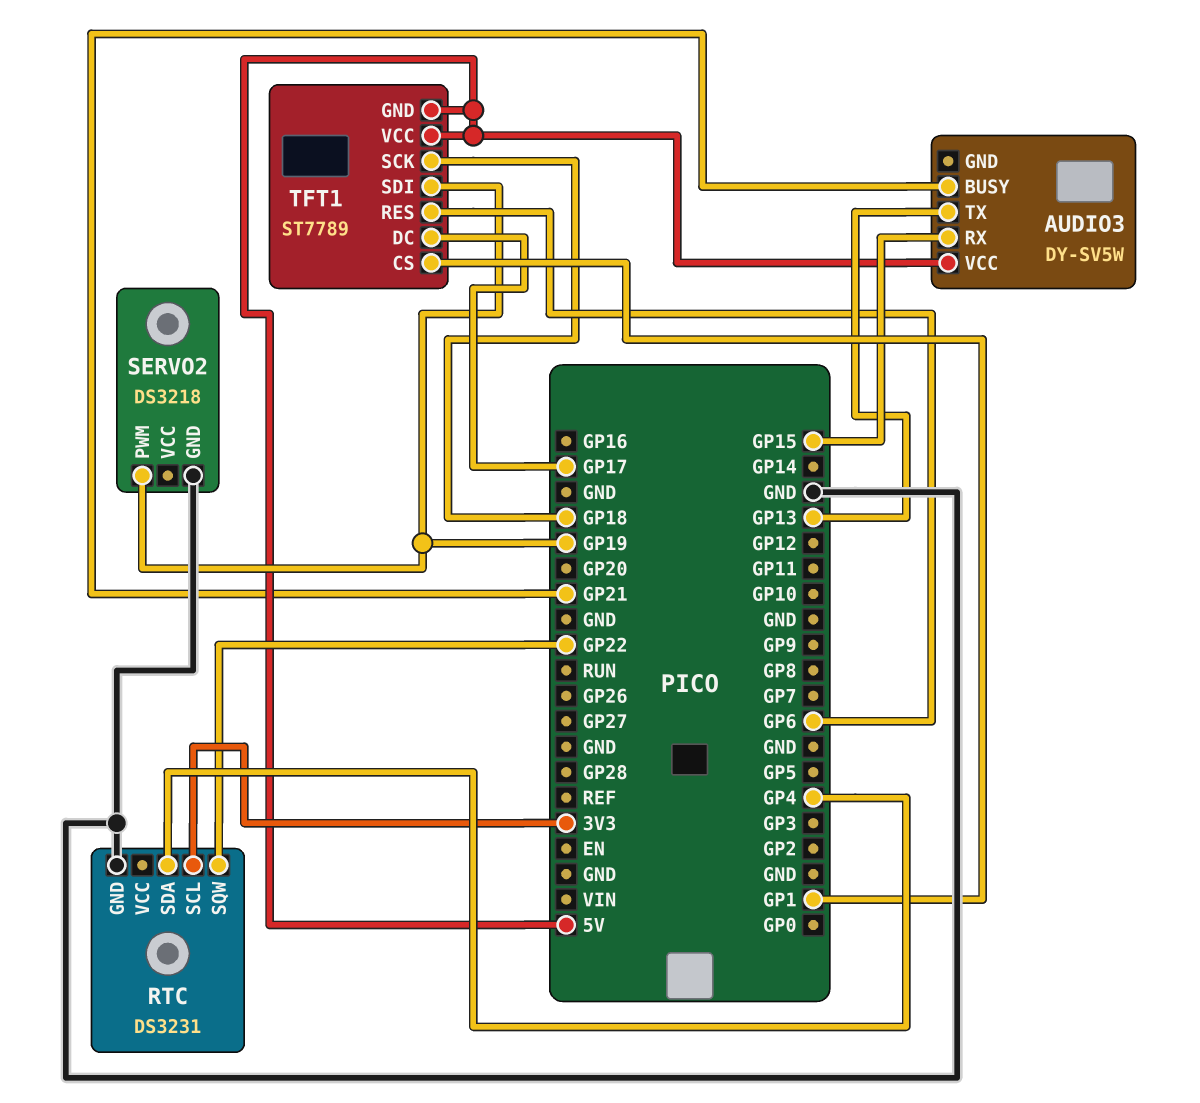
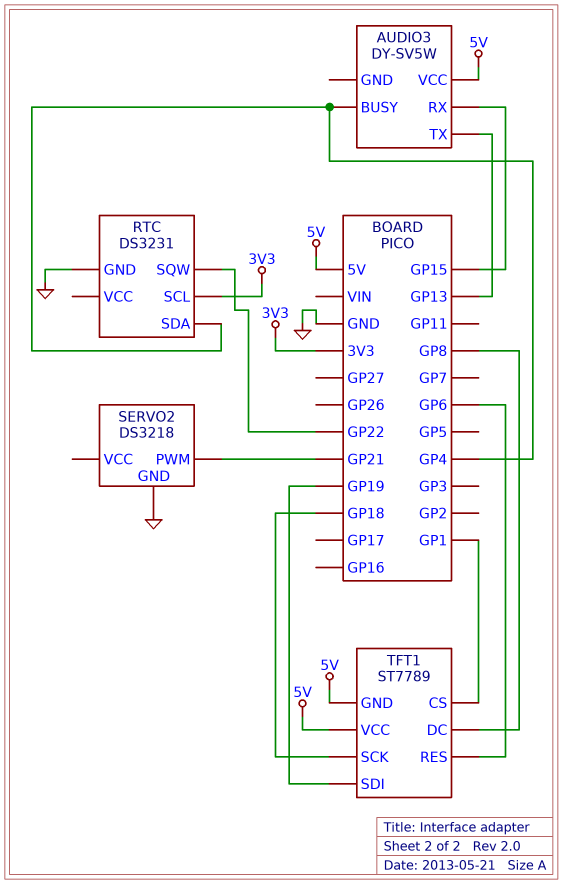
AUDIO3 pin BUSY: GP21 -> GP4
SERVO2 pin PWM: GP19 -> GP21
TFT1 pin DC: GP17 -> GP8

